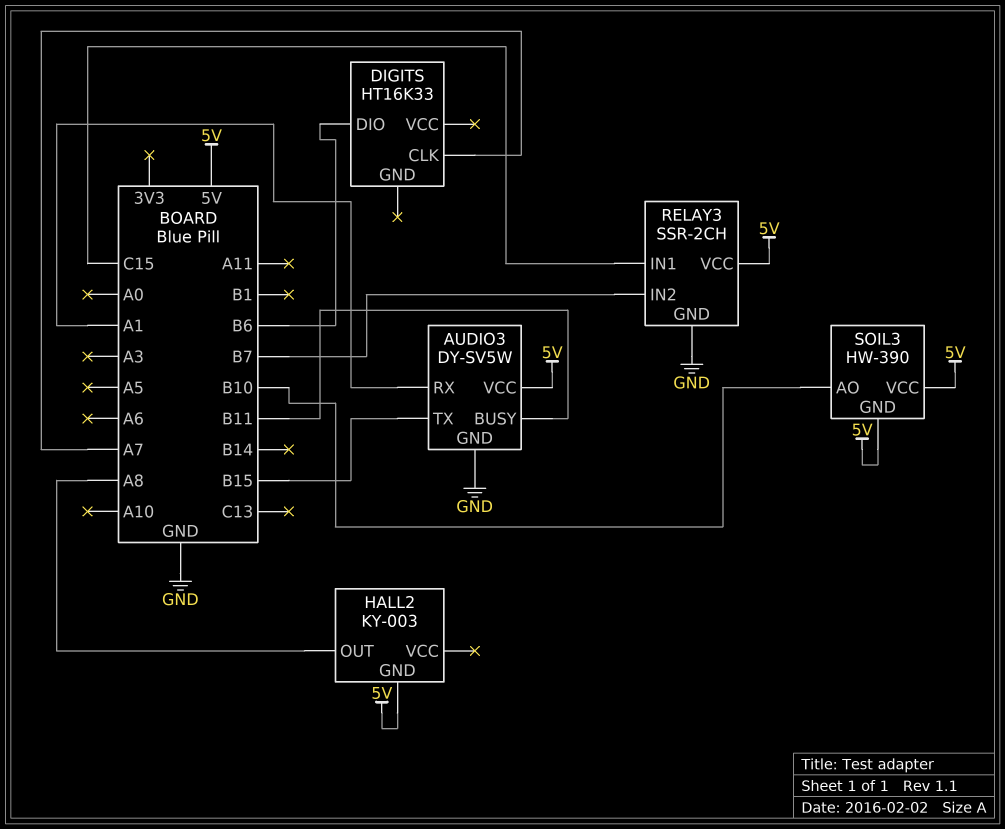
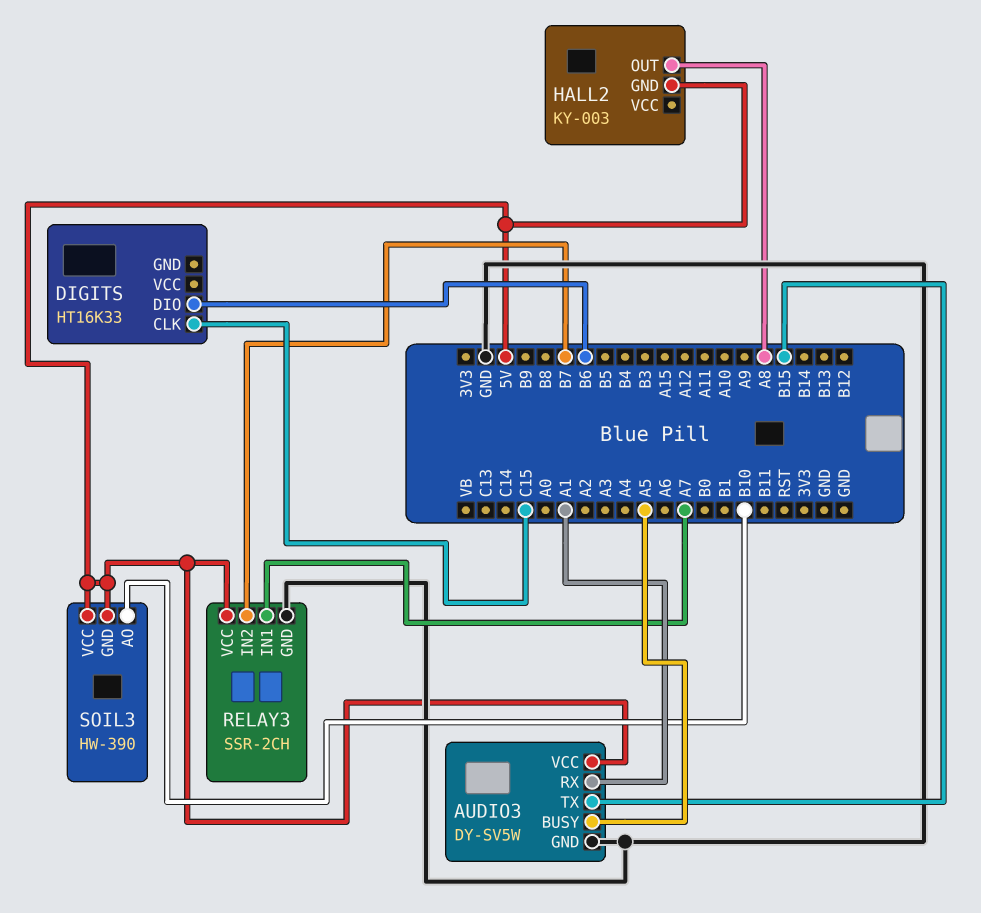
AUDIO3 pin BUSY: B11 -> A5
DIGITS pin CLK: A7 -> C15
RELAY3 pin IN1: C15 -> A7

